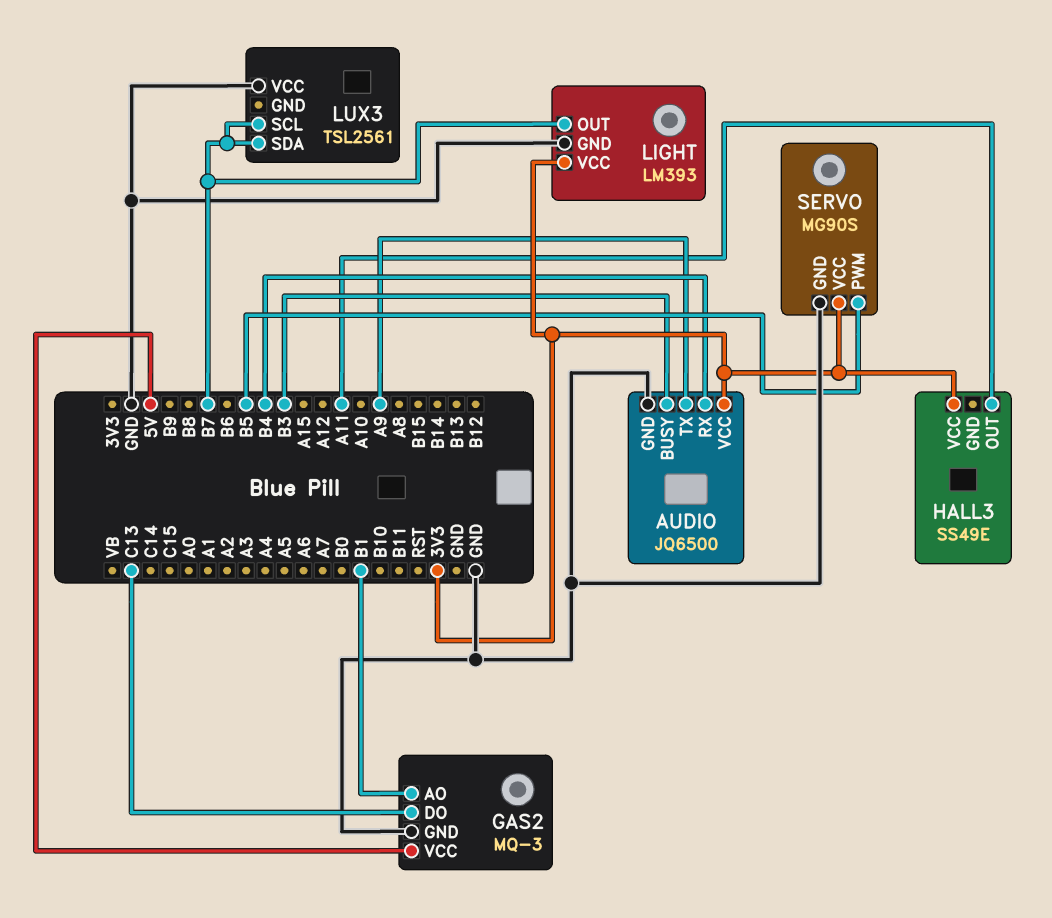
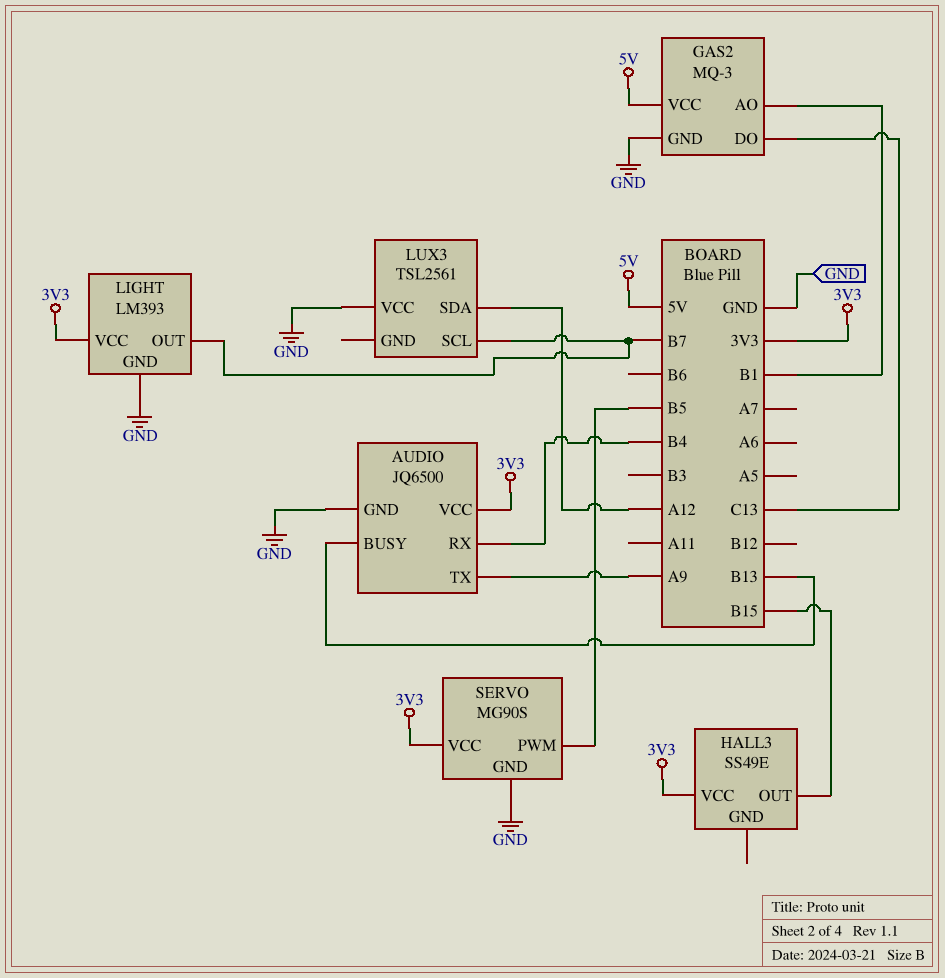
AUDIO pin BUSY: B3 -> B13
HALL3 pin OUT: A11 -> B15
LUX3 pin SDA: B7 -> A12

